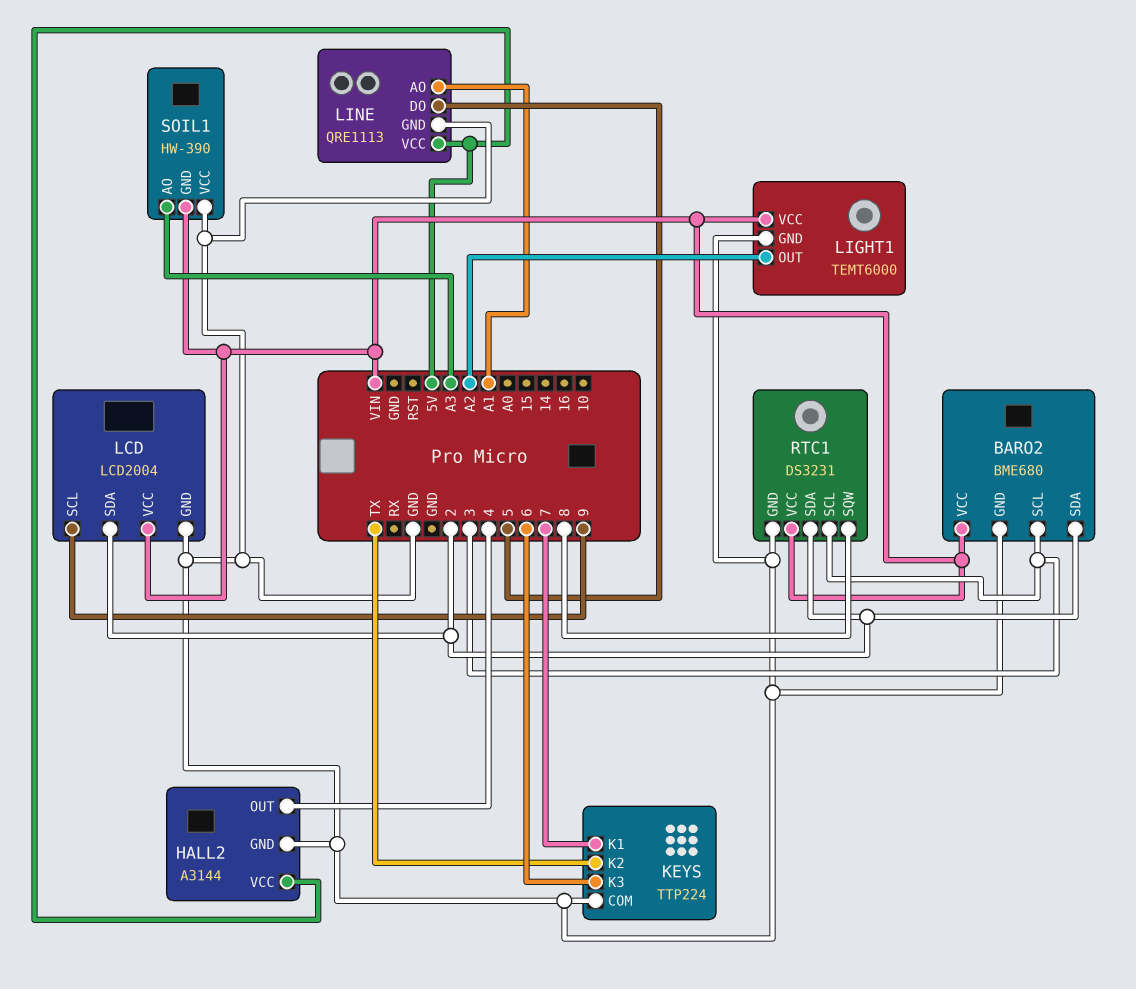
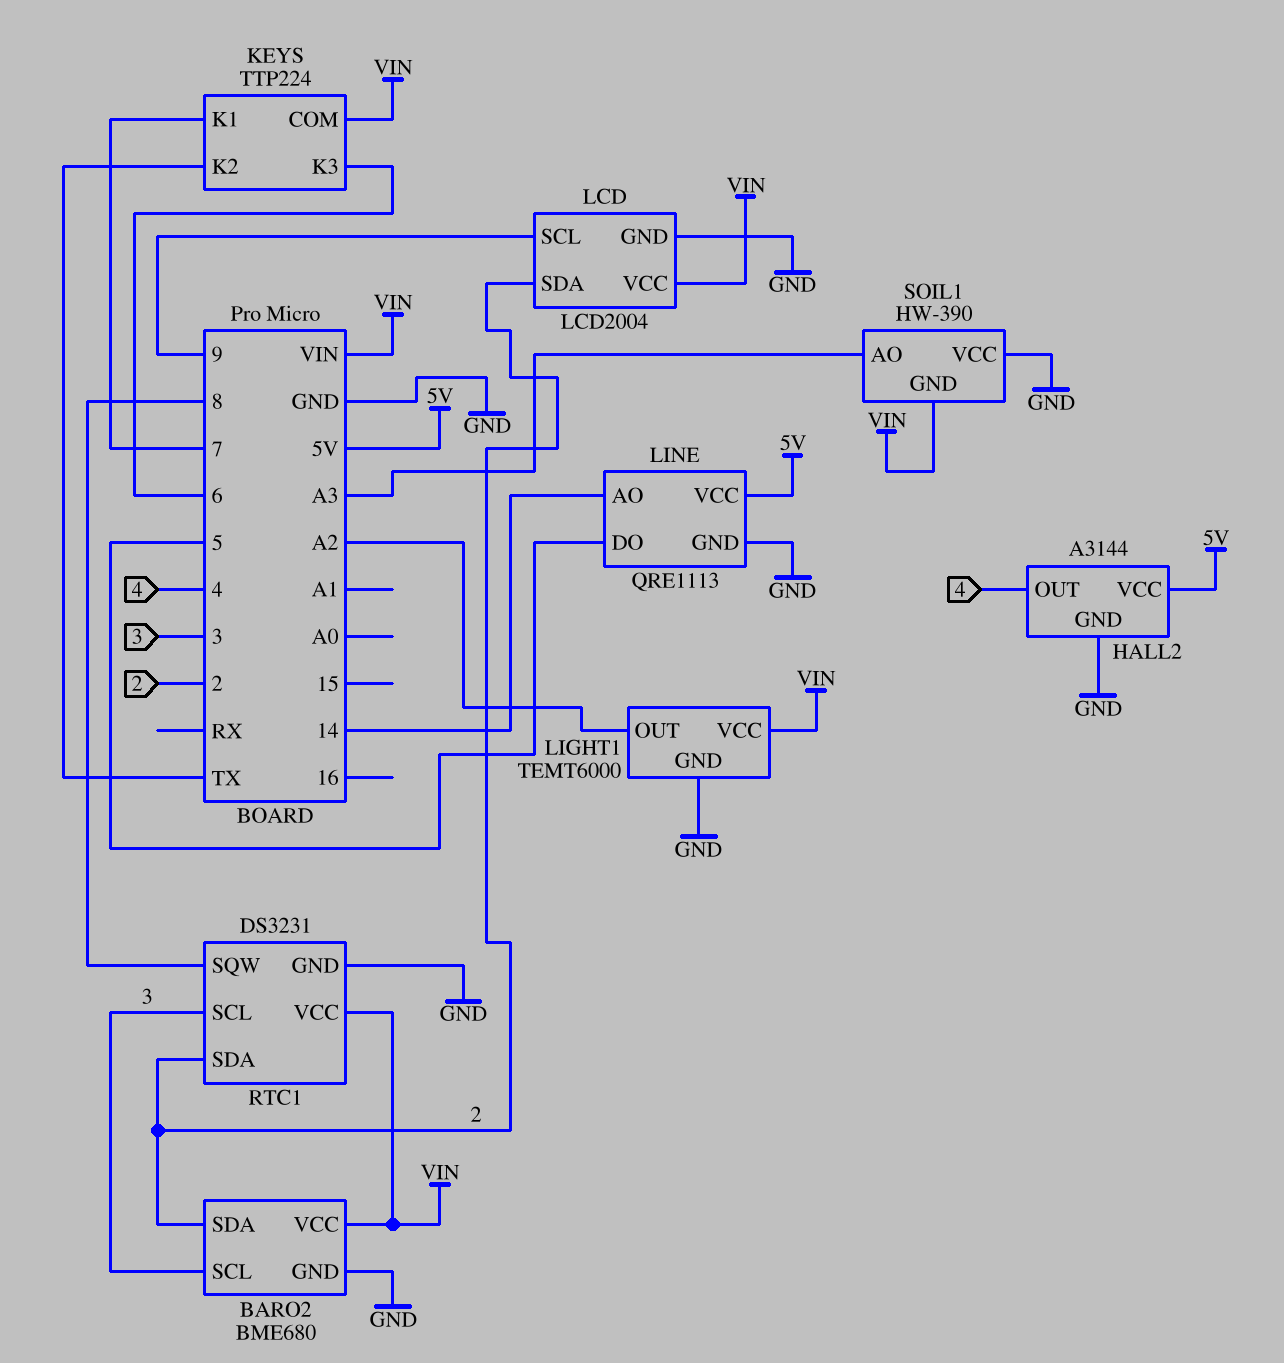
KEYS pin COM: GND -> VIN
LINE pin AO: A1 -> 14

